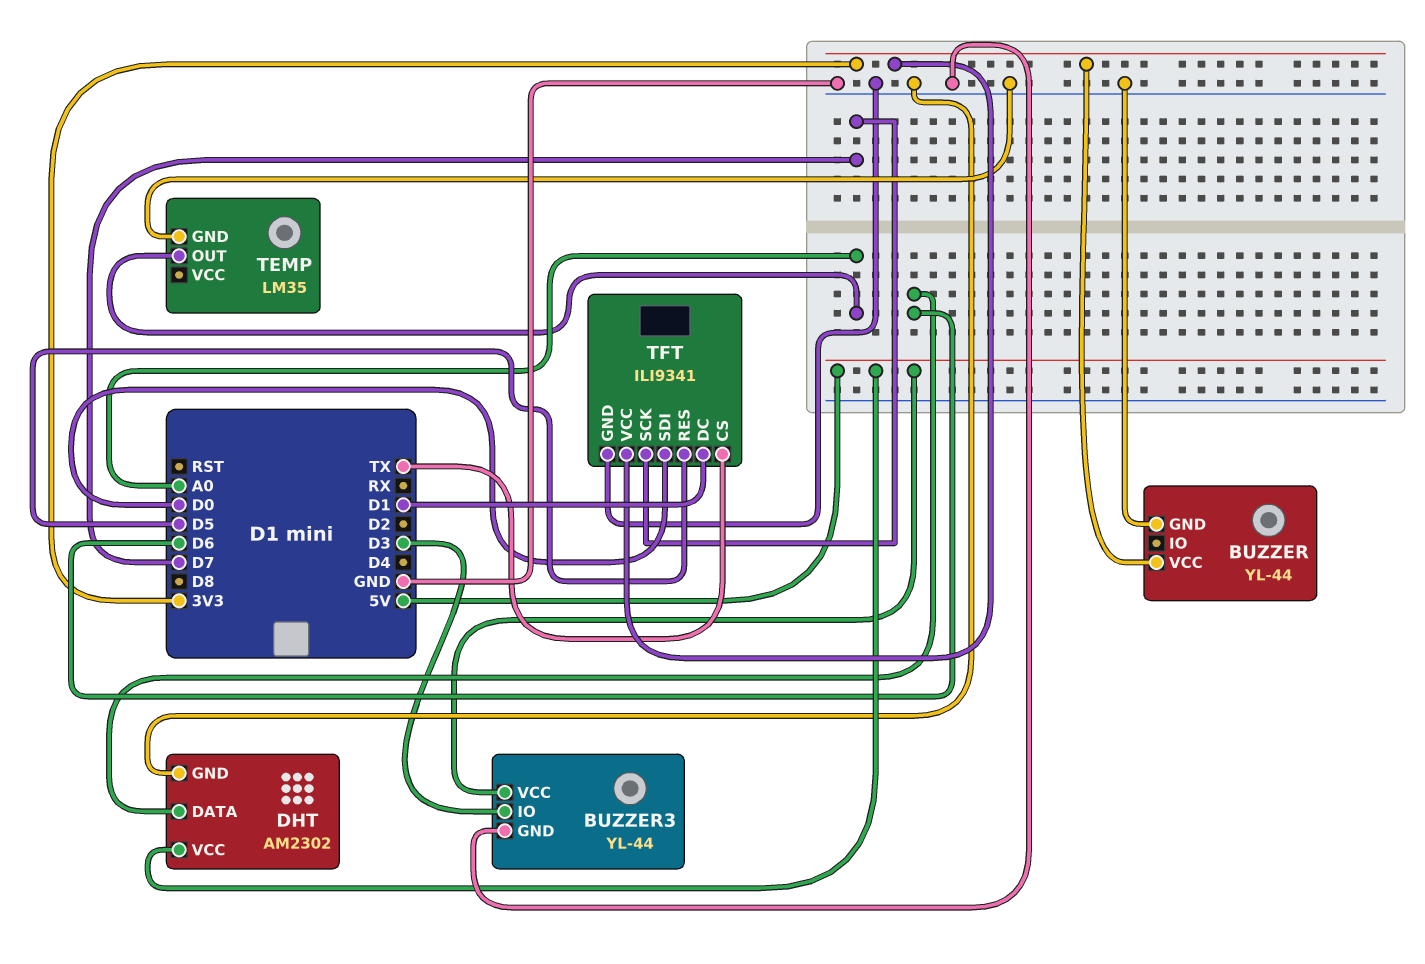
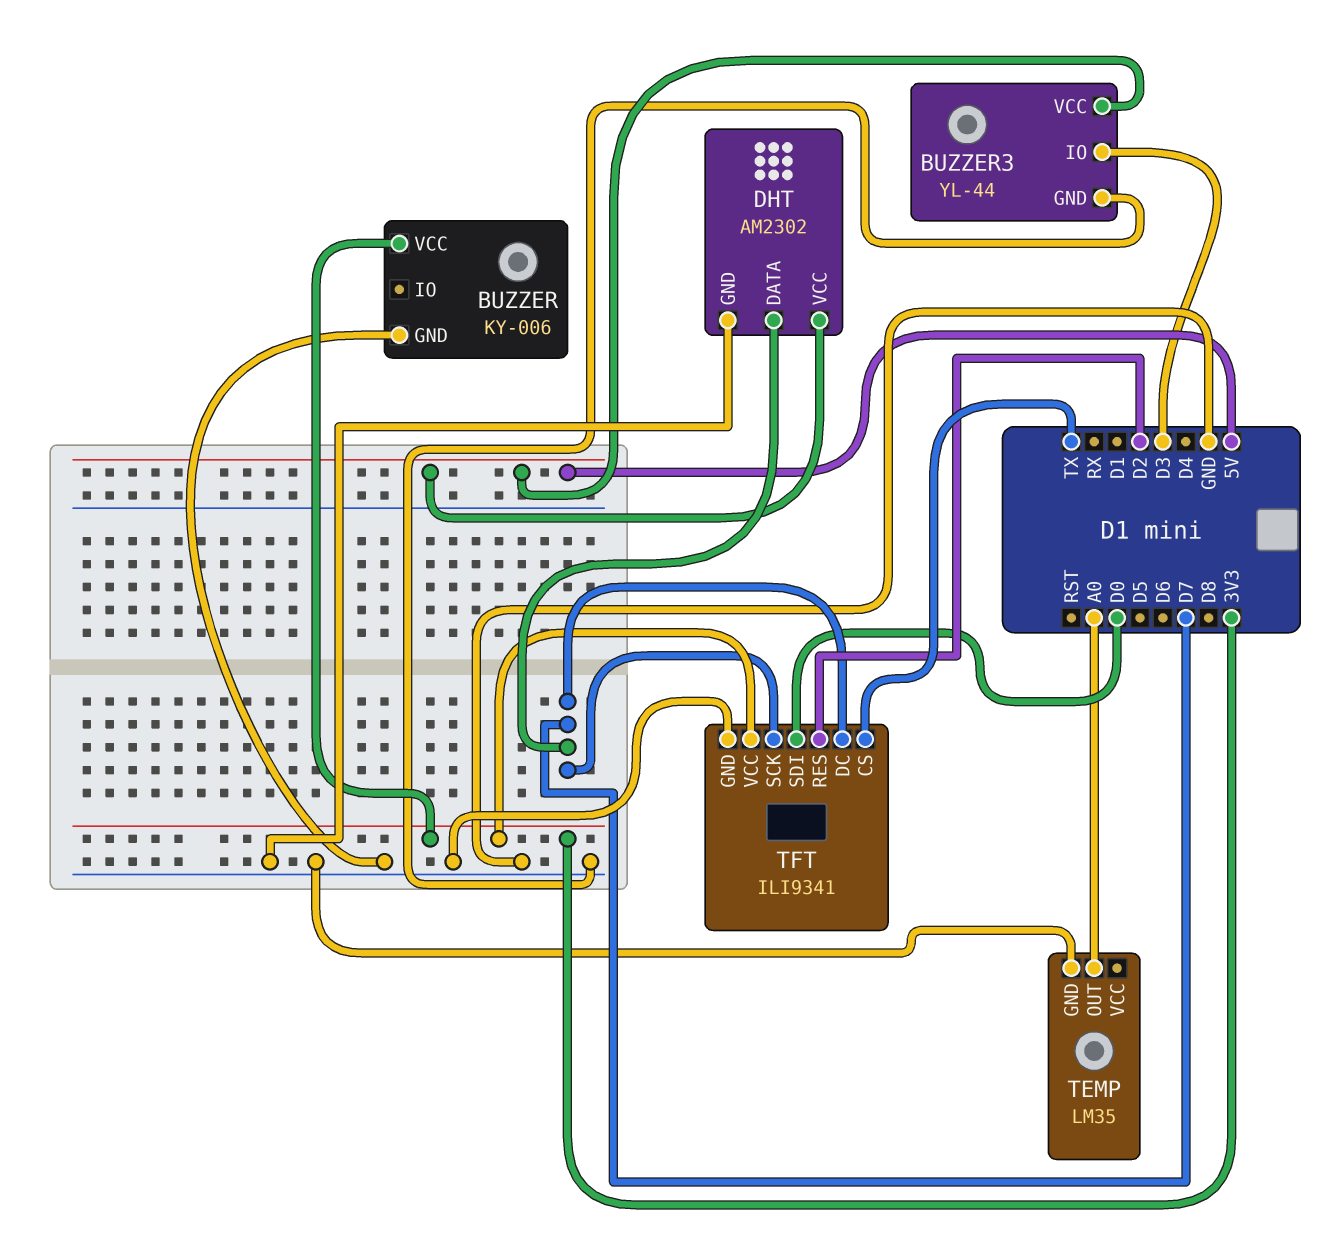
BUZZER: YL-44 -> KY-006
DHT pin DATA: D6 -> D7
TFT pin DC: D1 -> D7
TFT pin RES: D5 -> D2

